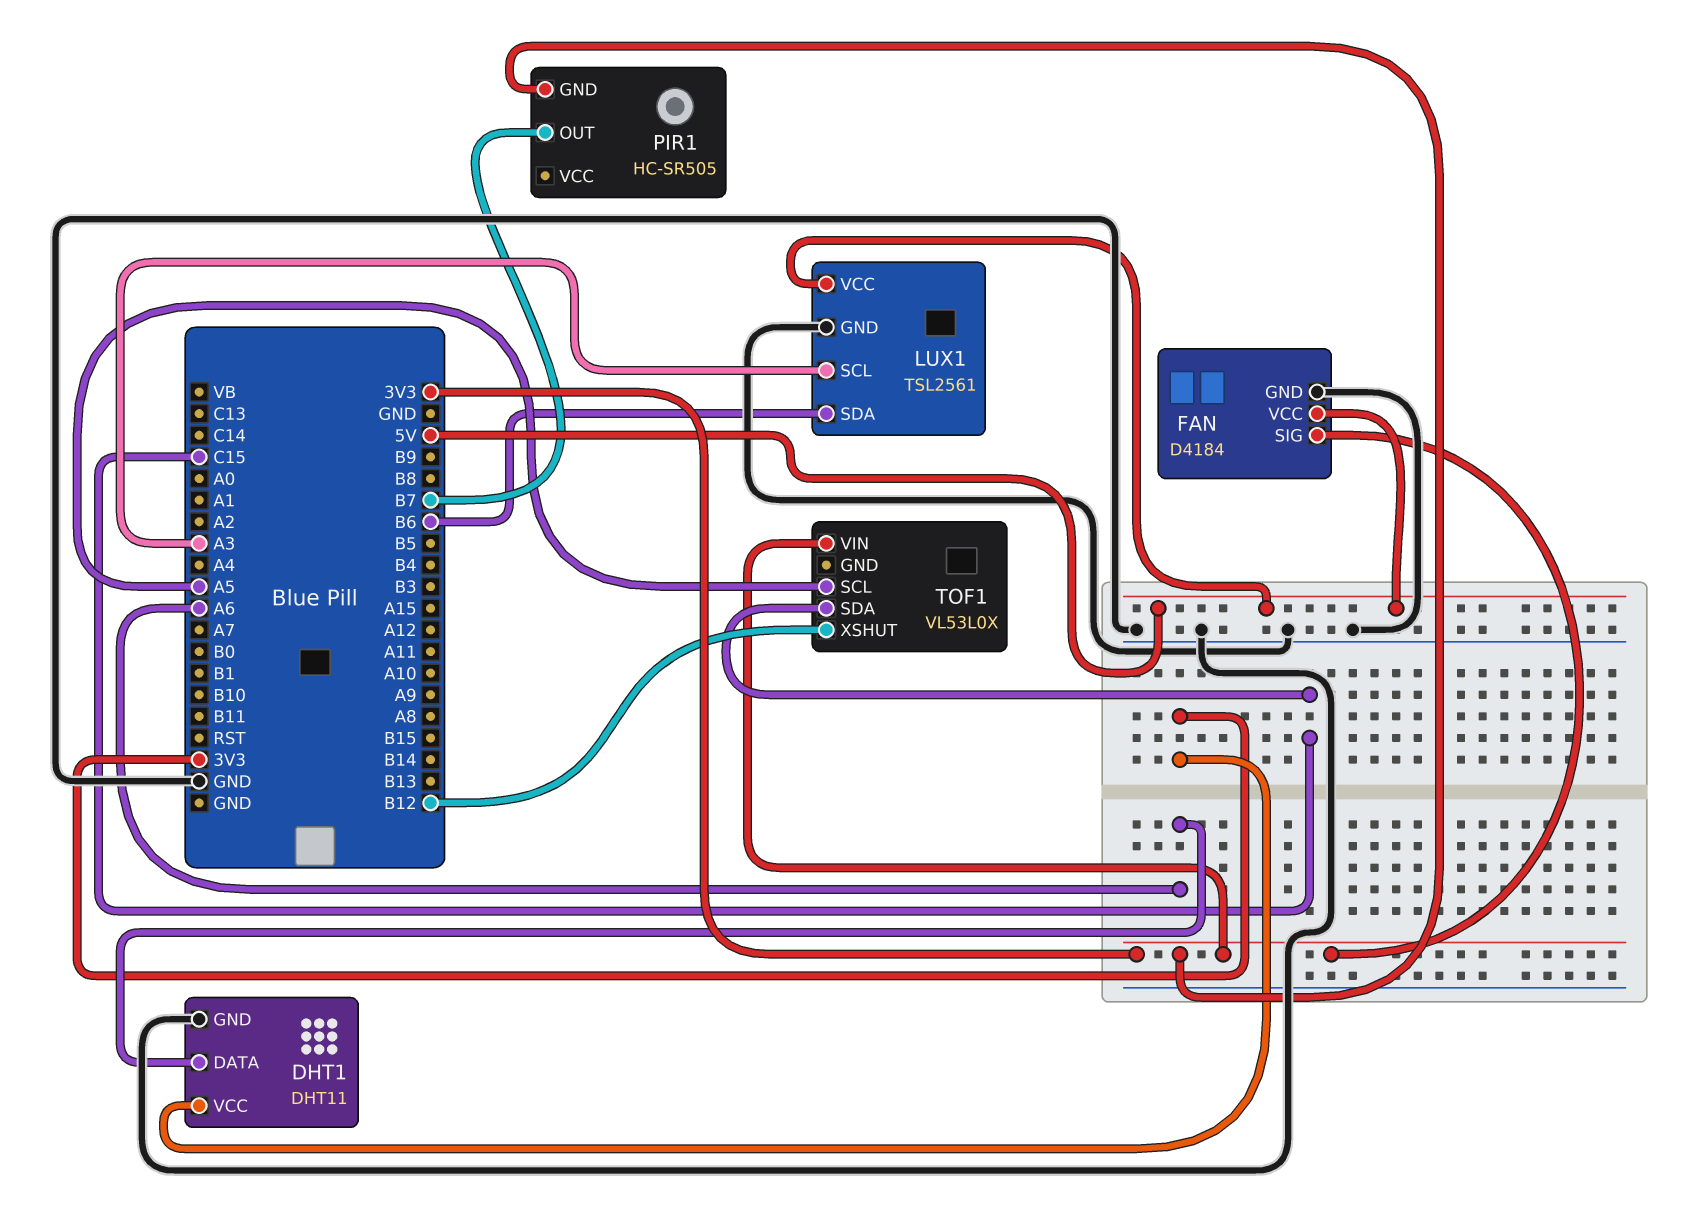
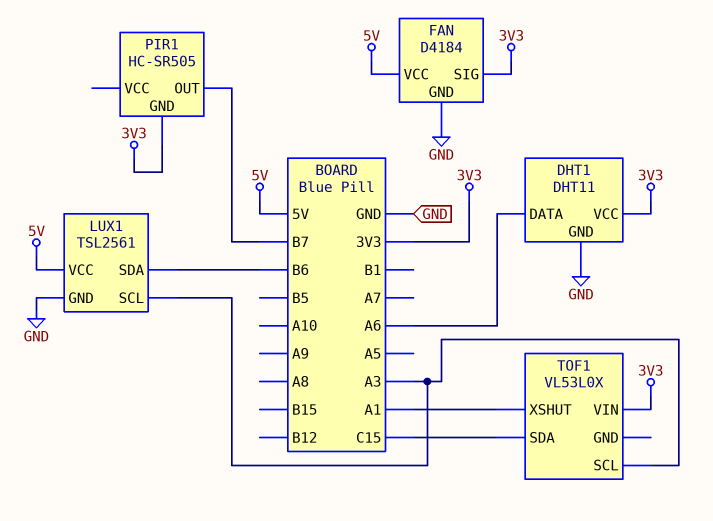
TOF1 pin SCL: A5 -> A3
TOF1 pin XSHUT: B12 -> A1

